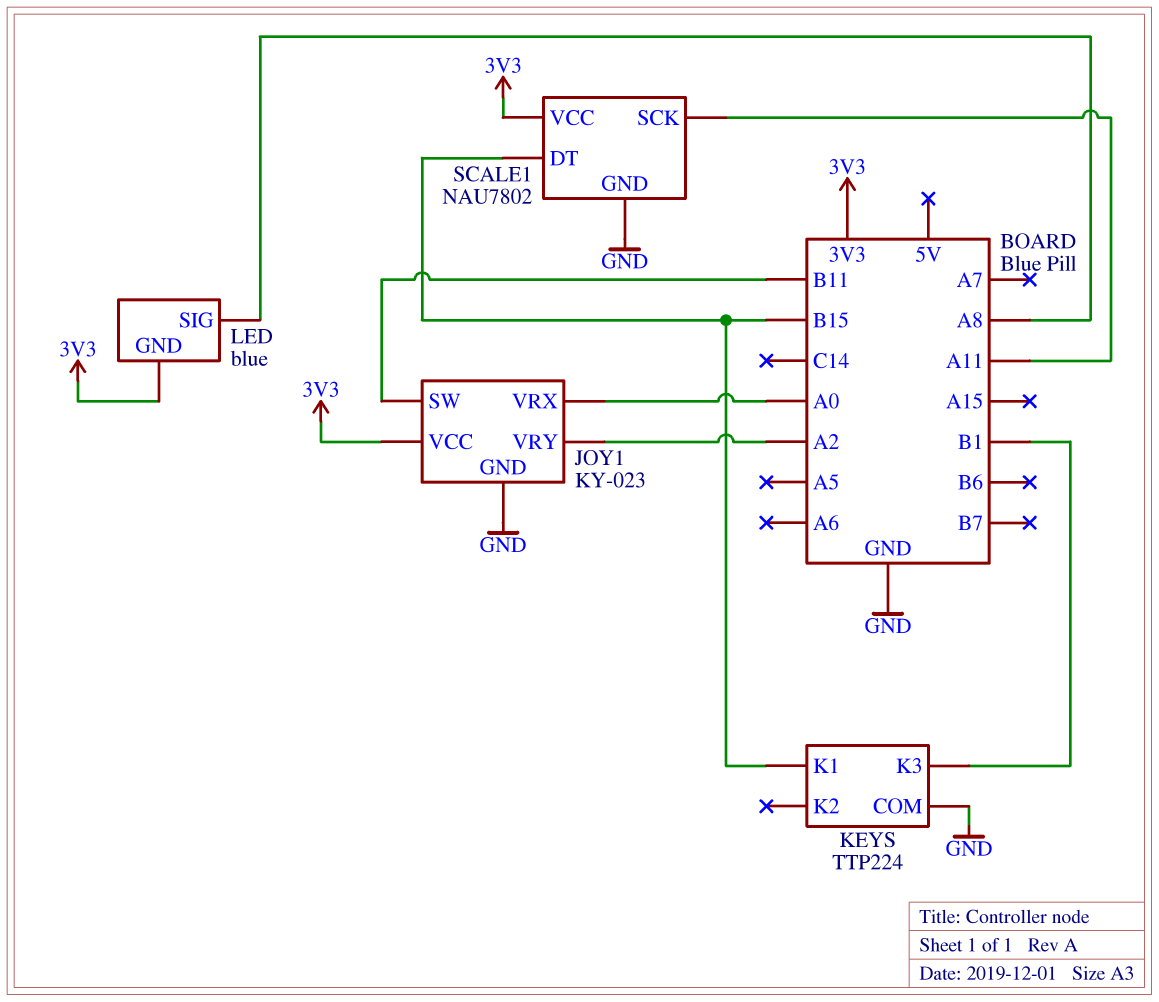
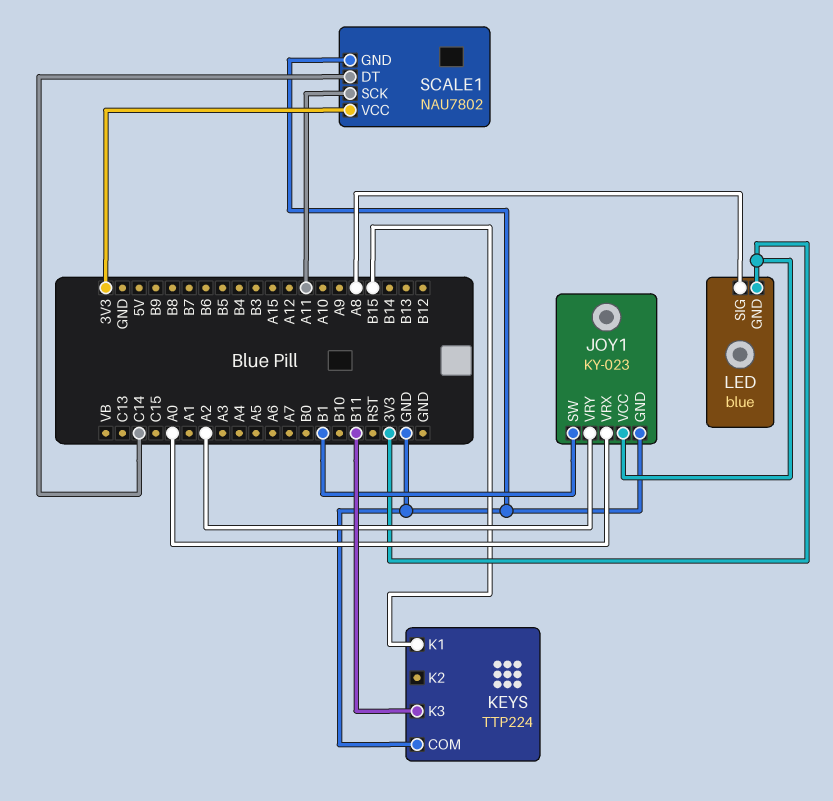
JOY1 pin SW: B11 -> B1
KEYS pin K3: B1 -> B11
SCALE1 pin DT: B15 -> C14

